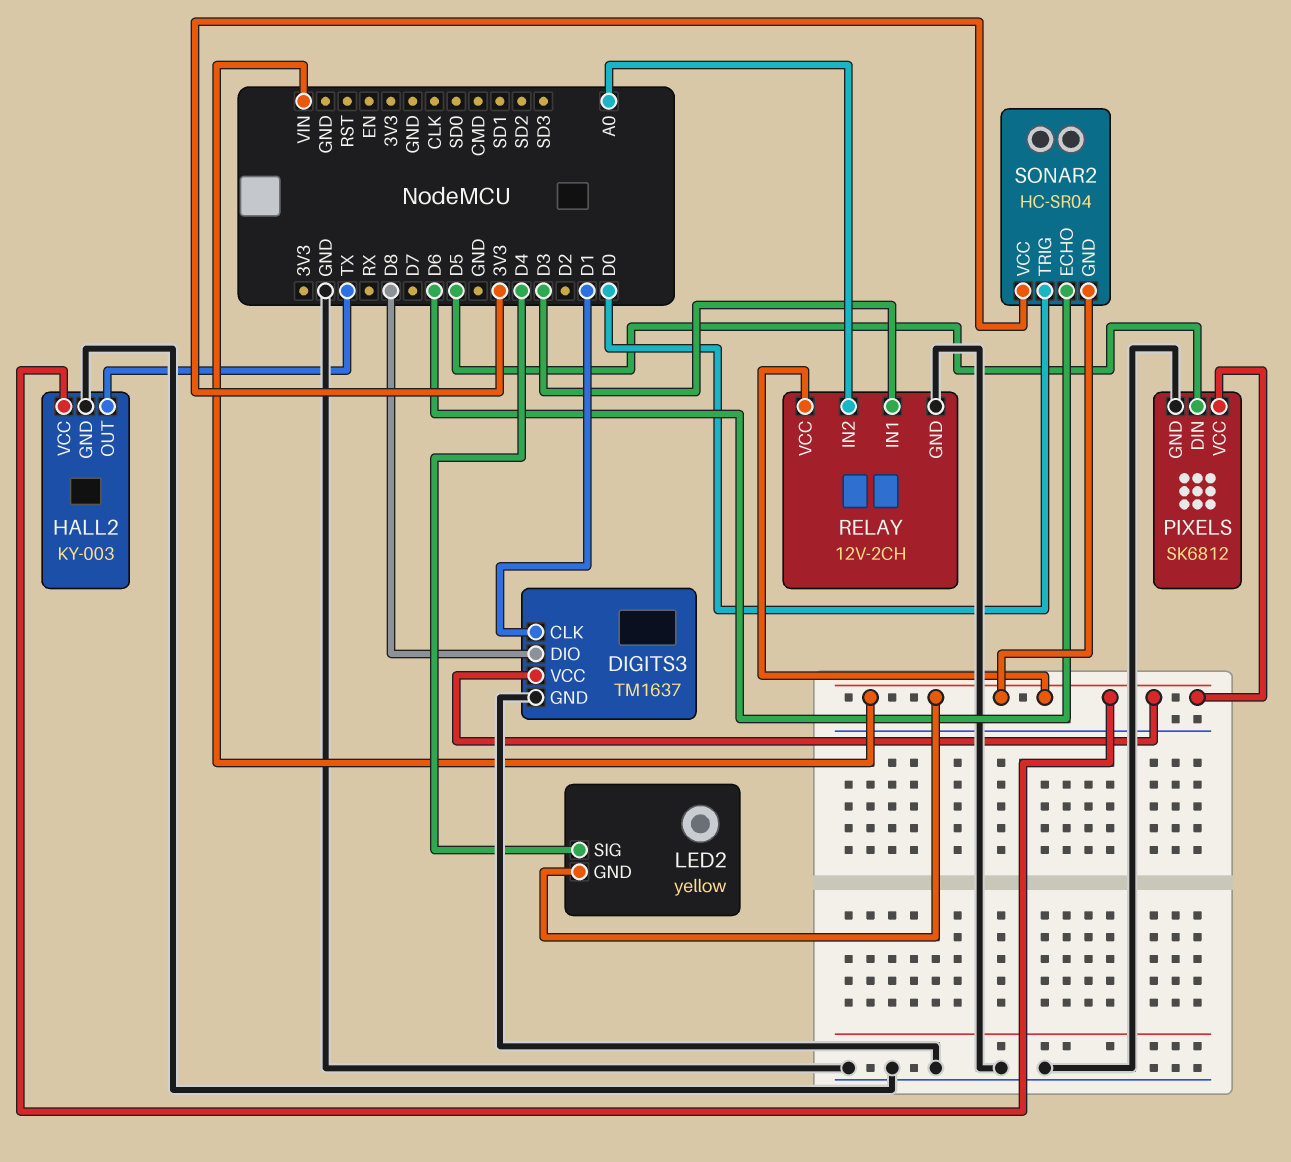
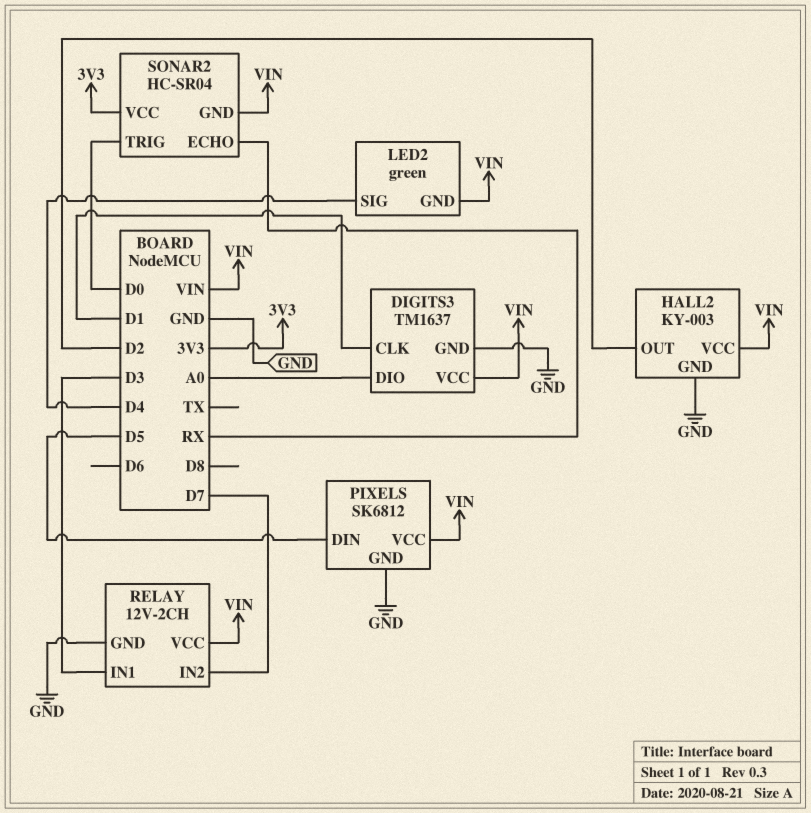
DIGITS3 pin DIO: D8 -> A0
HALL2 pin OUT: TX -> D2
LED2: yellow -> green
RELAY pin IN2: A0 -> D7
SONAR2 pin ECHO: D6 -> RX

